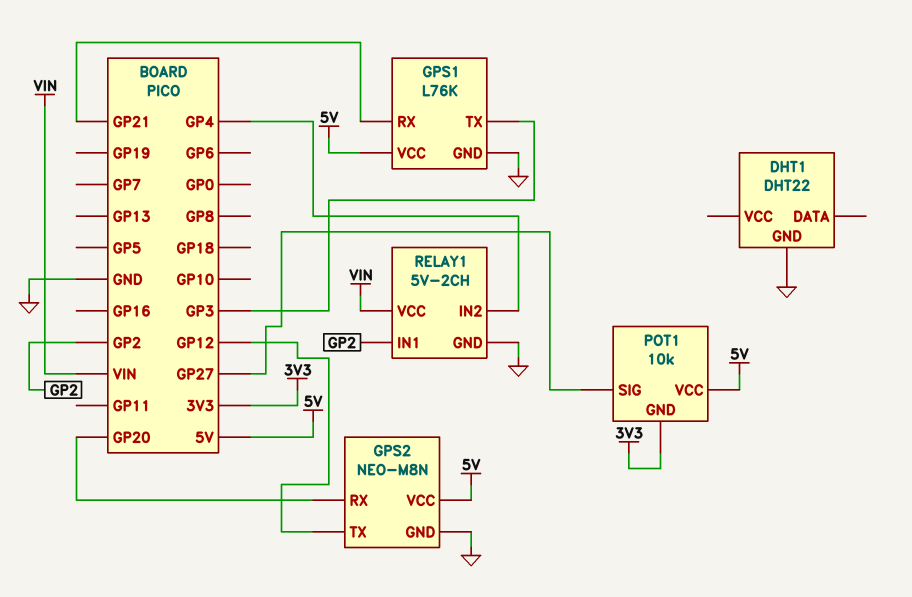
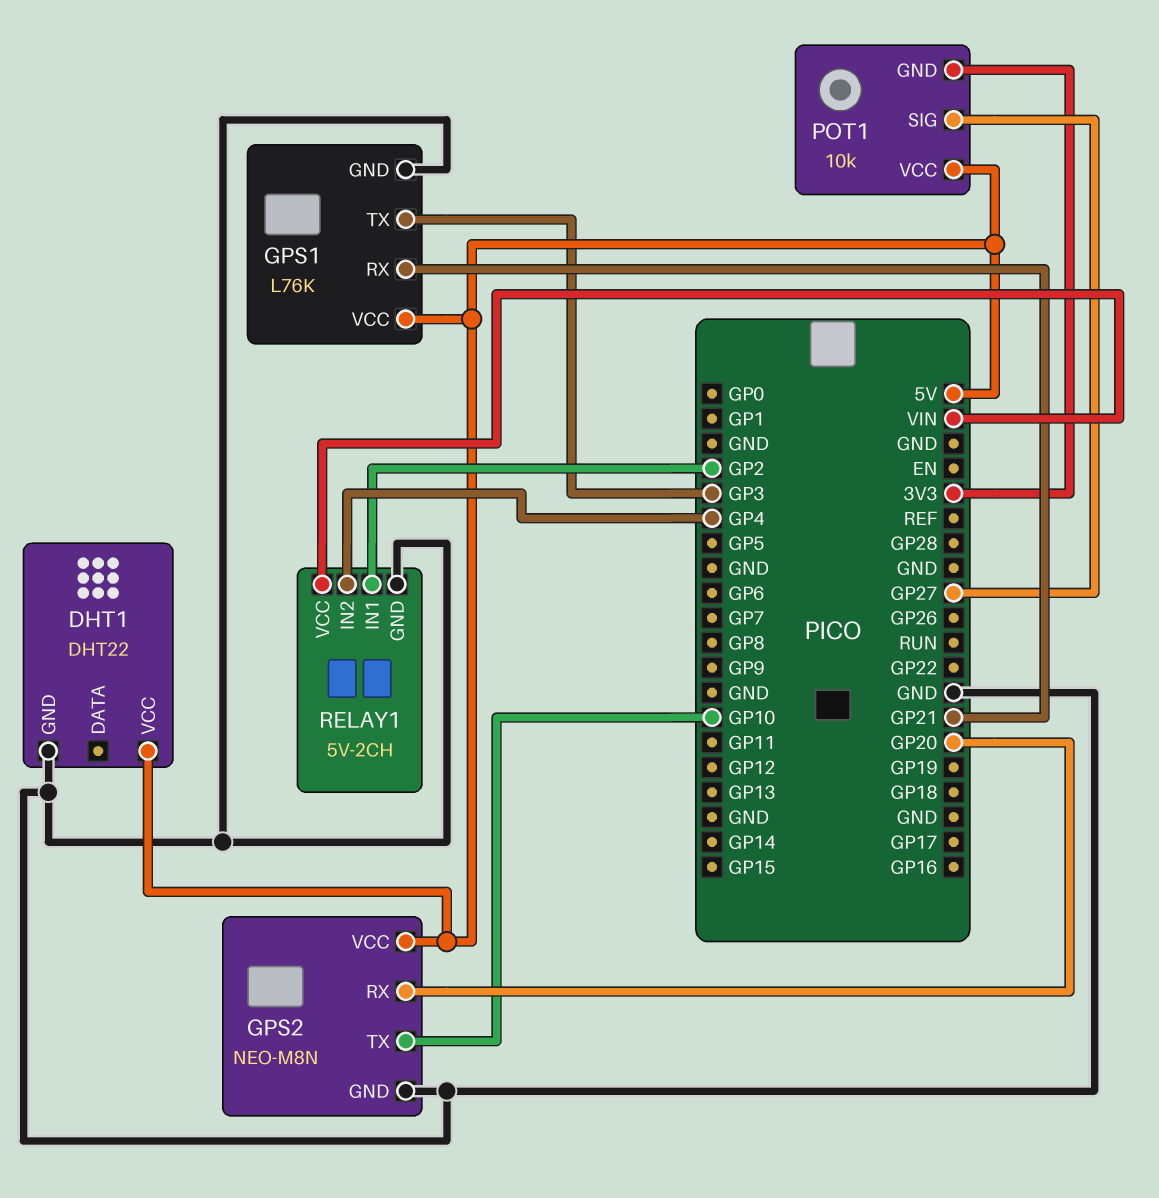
DHT1 pin VCC: none -> 5V
GPS2 pin TX: GP12 -> GP10

